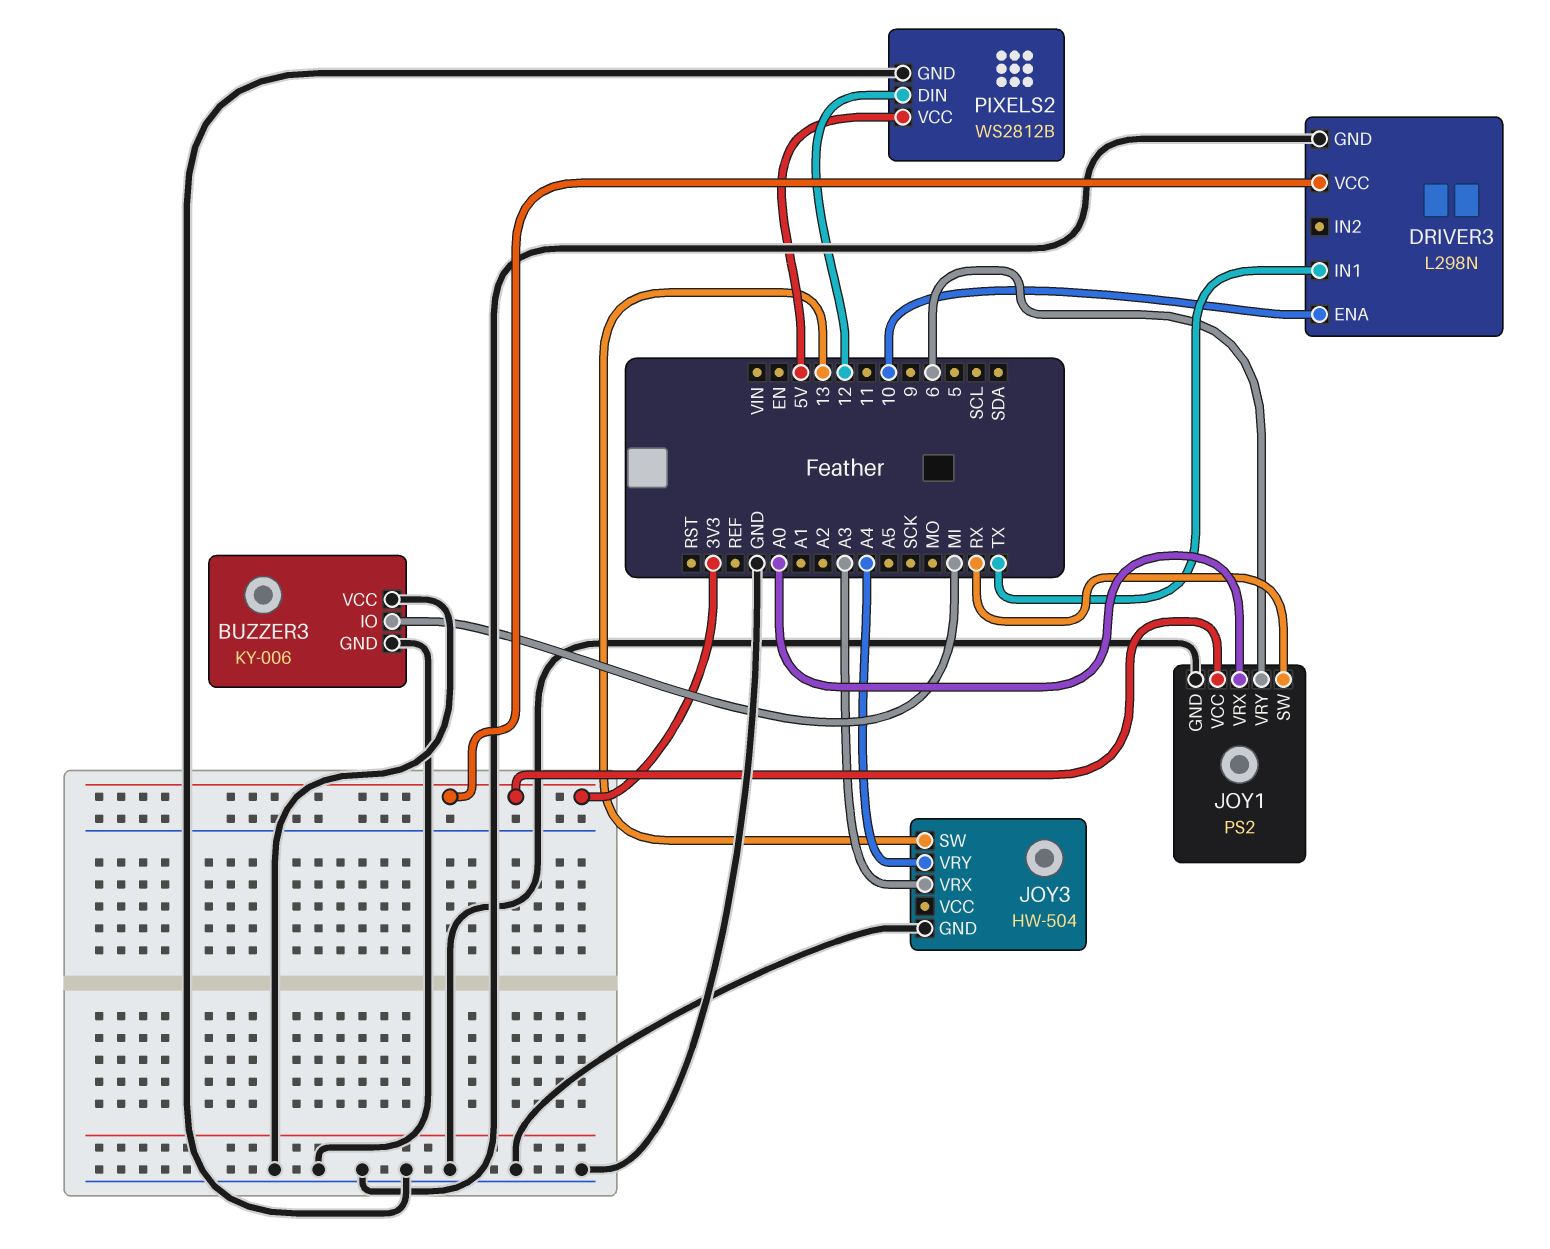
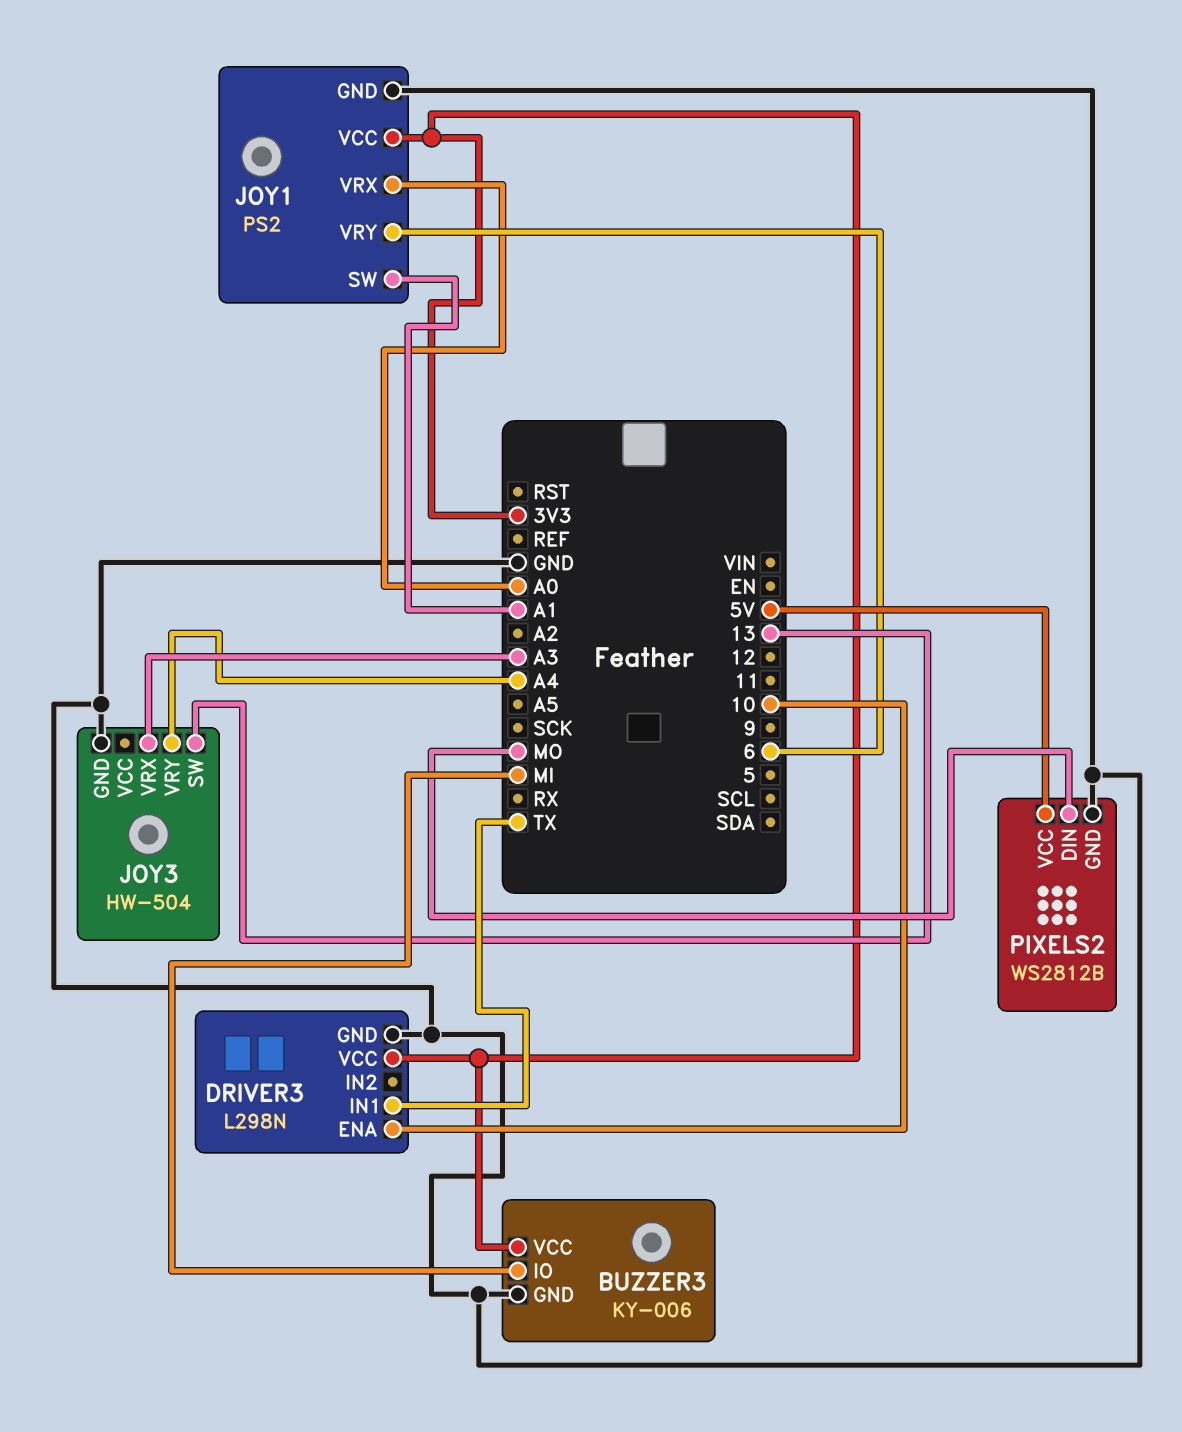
BUZZER3 pin VCC: GND -> 3V3
JOY1 pin SW: RX -> A1
PIXELS2 pin DIN: 12 -> MO

